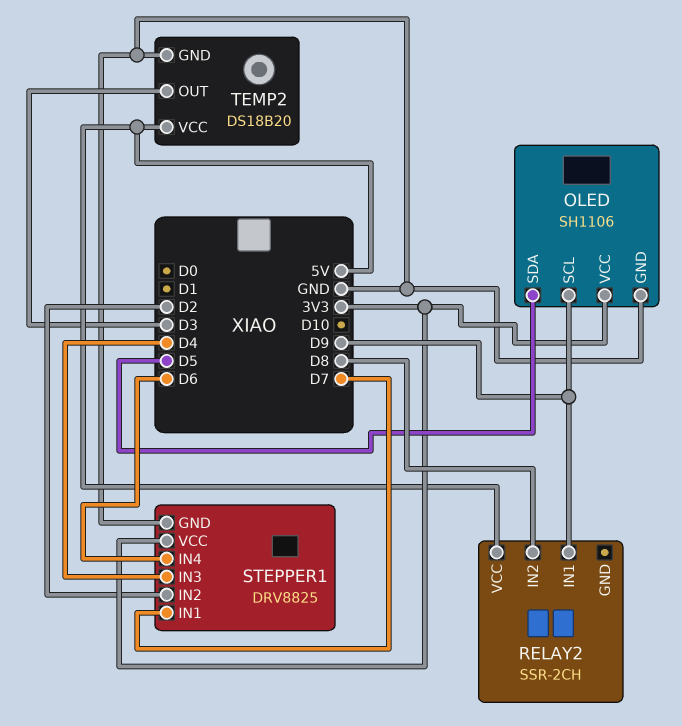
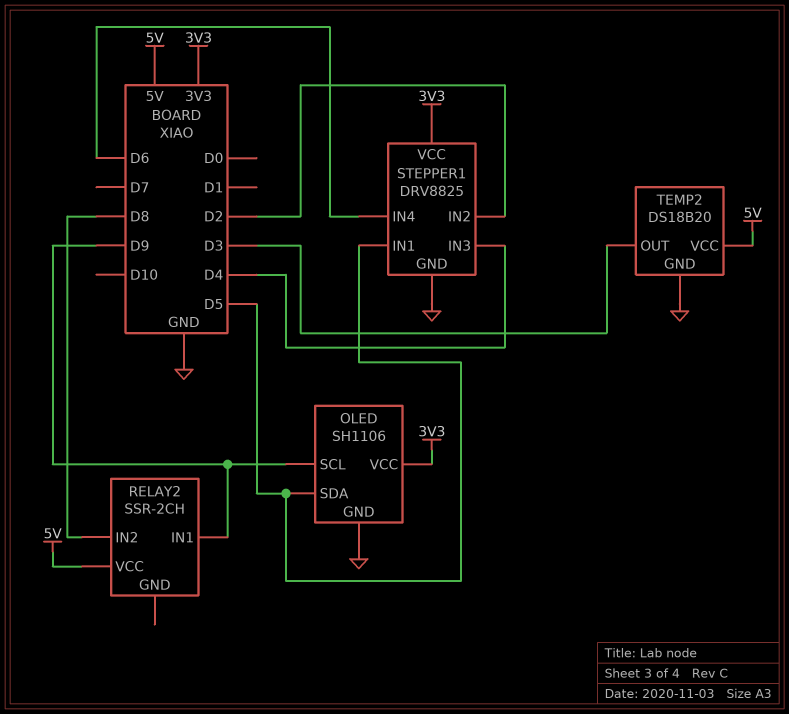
STEPPER1 pin IN1: D7 -> D5

